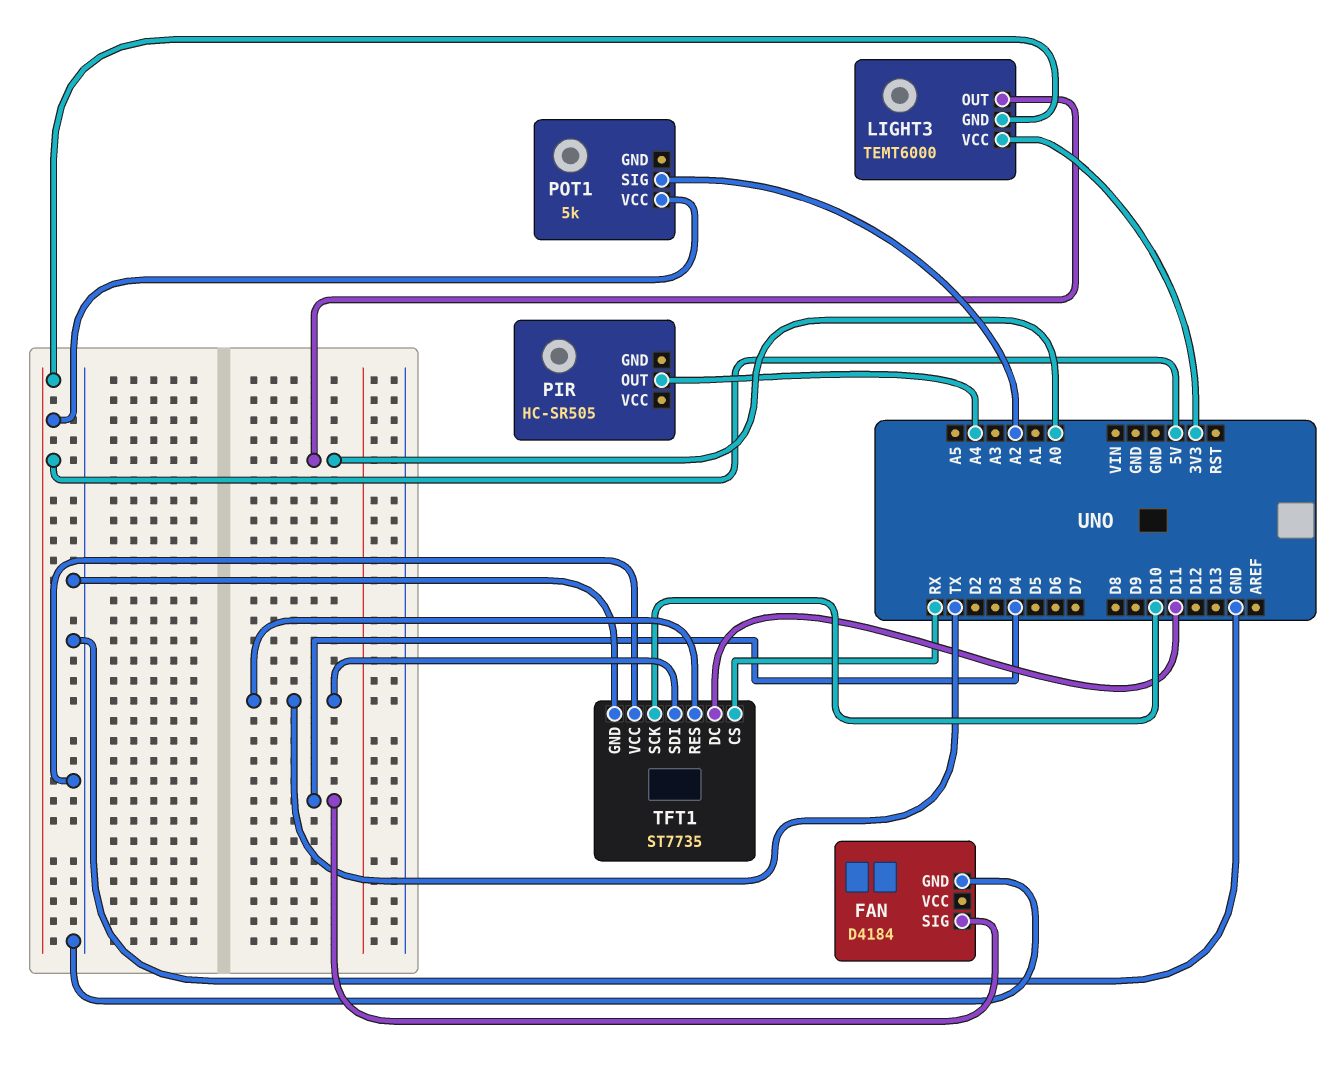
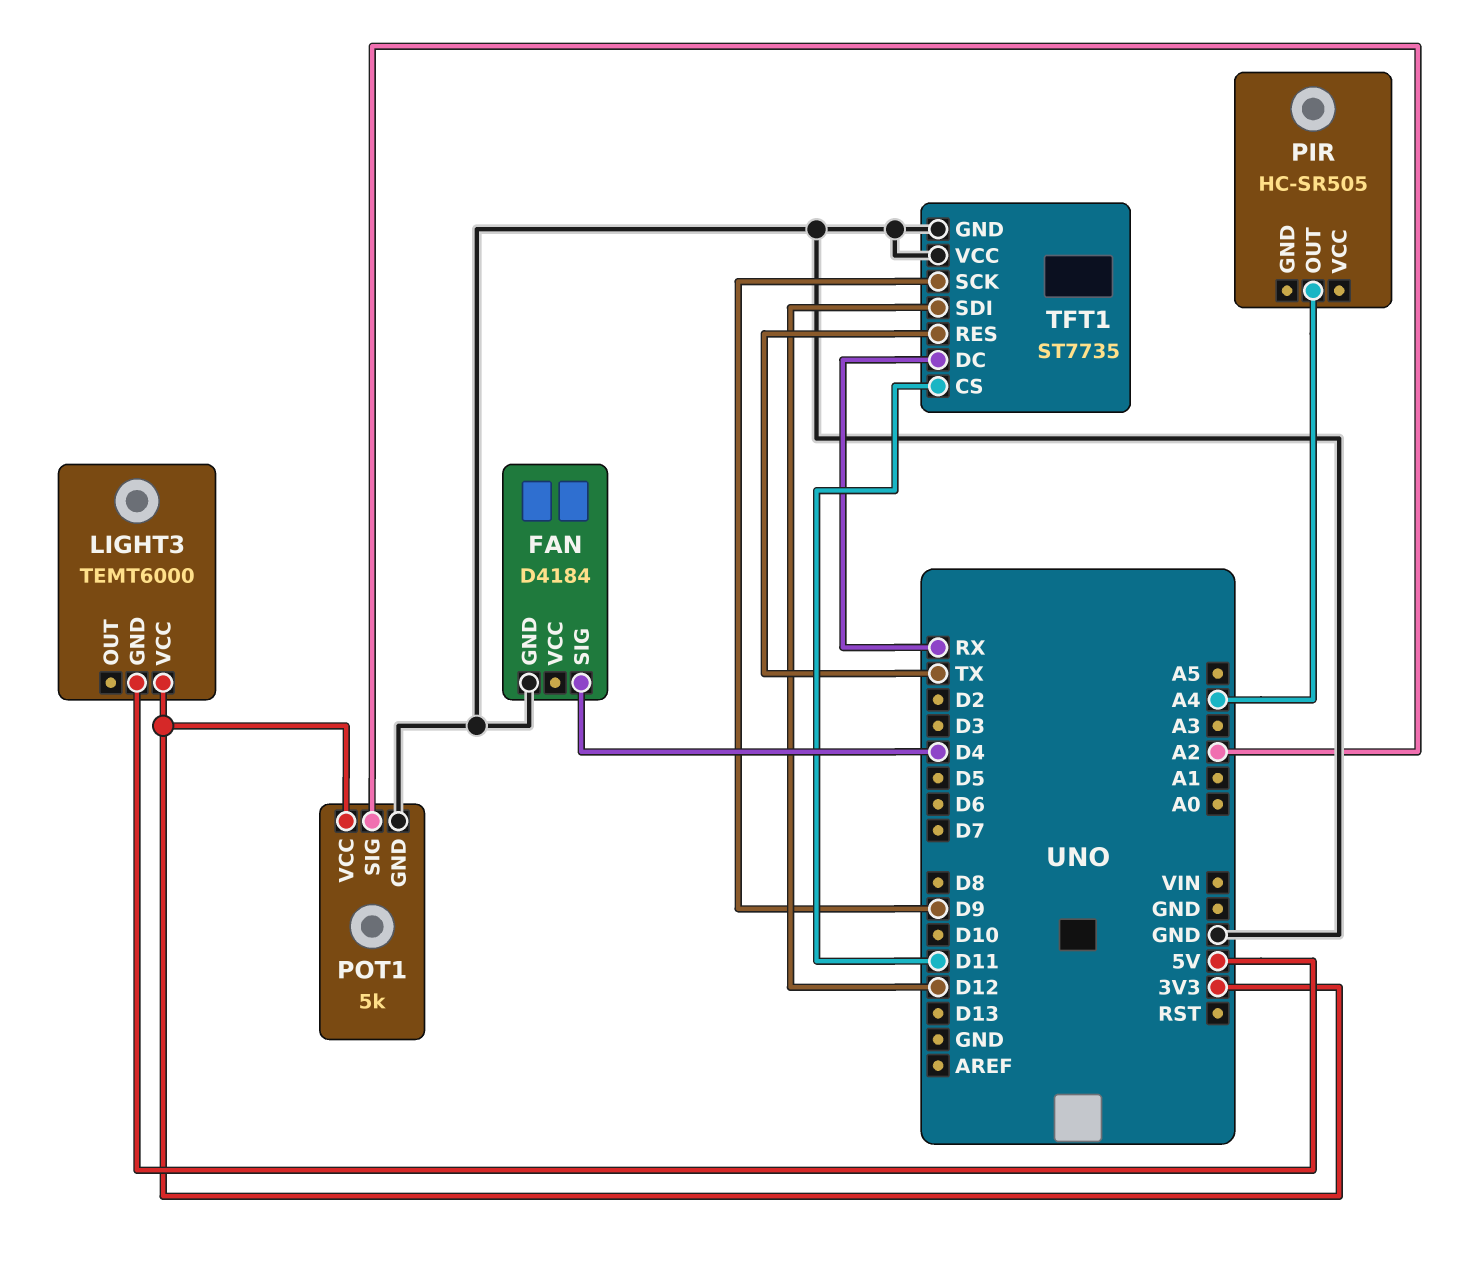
LIGHT3 pin OUT: A0 -> none
POT1 pin GND: none -> GND
POT1 pin VCC: 5V -> 3V3
TFT1 pin CS: RX -> D11
TFT1 pin DC: D11 -> RX
TFT1 pin SCK: D10 -> D9
TFT1 pin SDI: TX -> D12

